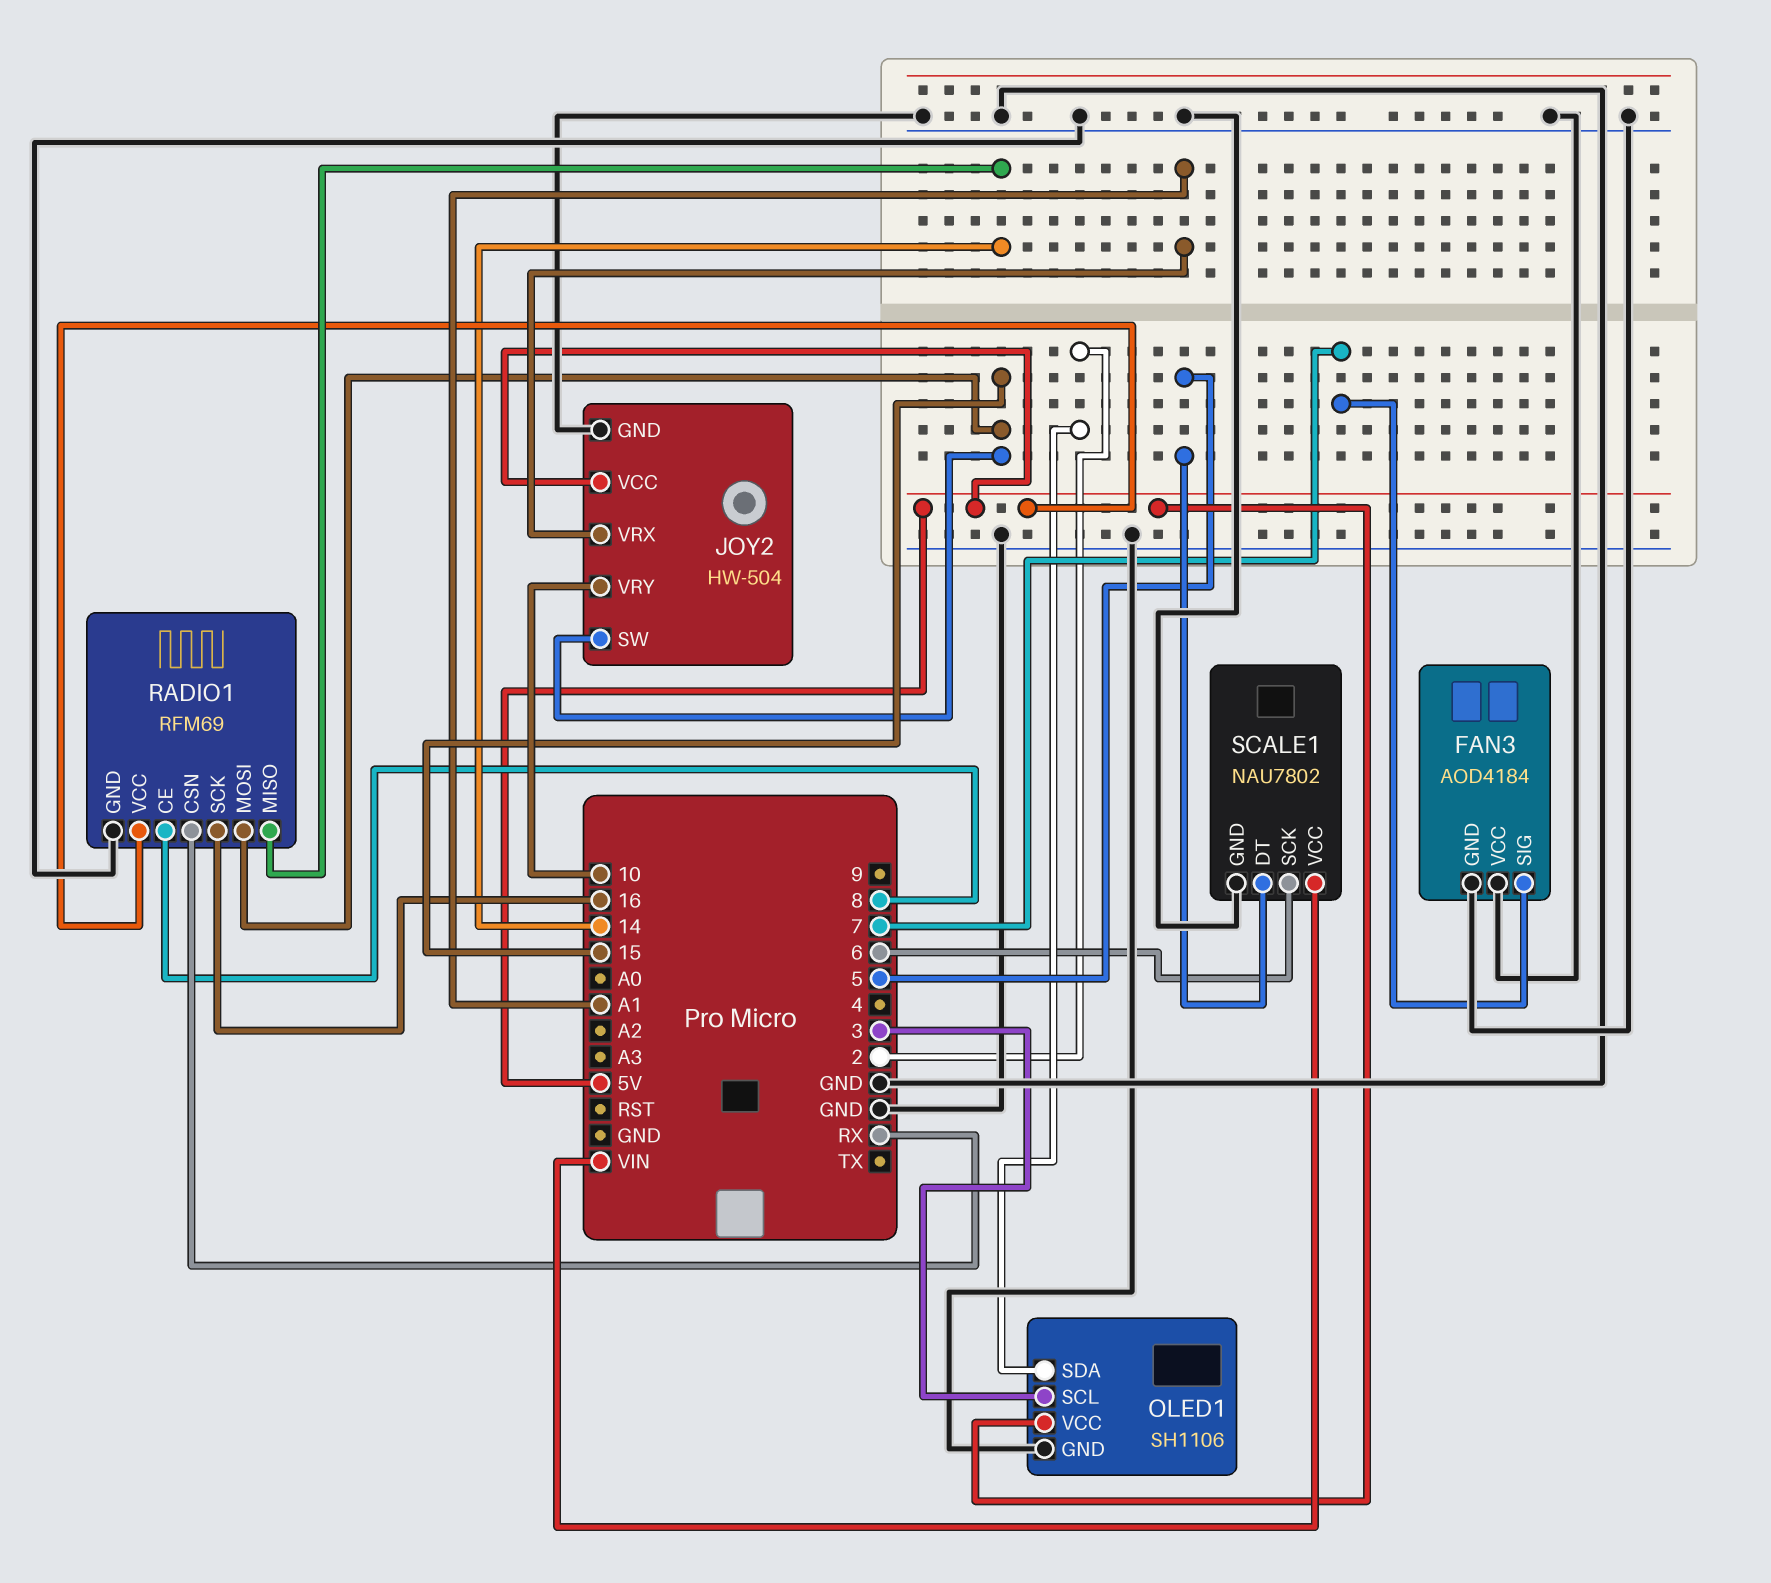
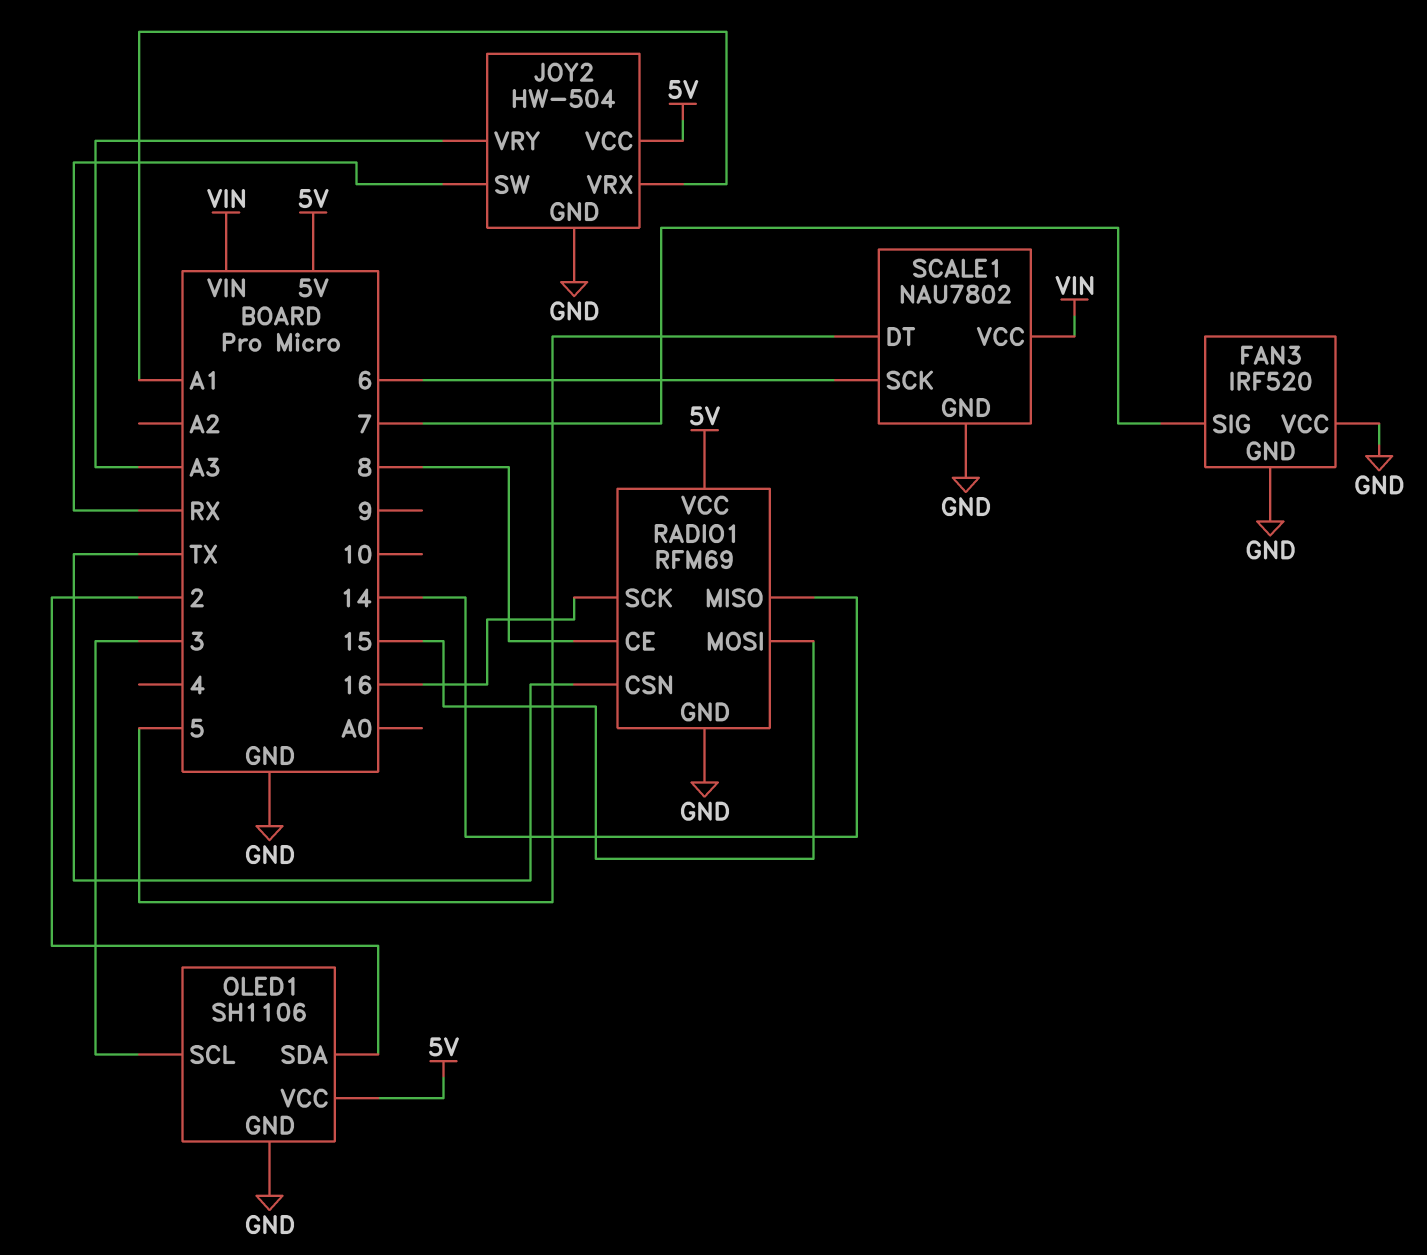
FAN3: AOD4184 -> IRF520
JOY2 pin SW: 15 -> RX
JOY2 pin VRY: 10 -> A3
RADIO1 pin CSN: RX -> TX

